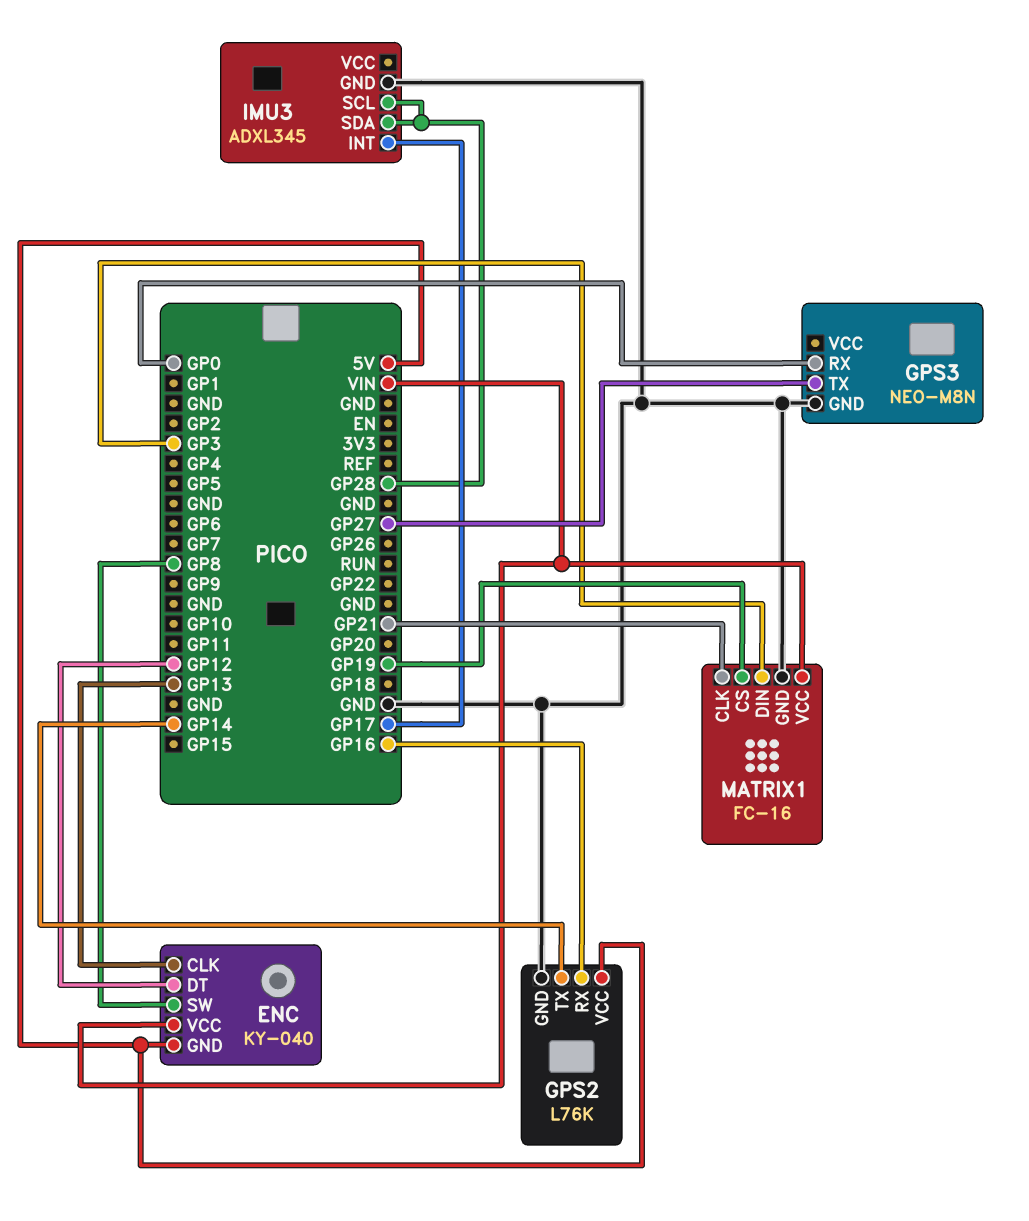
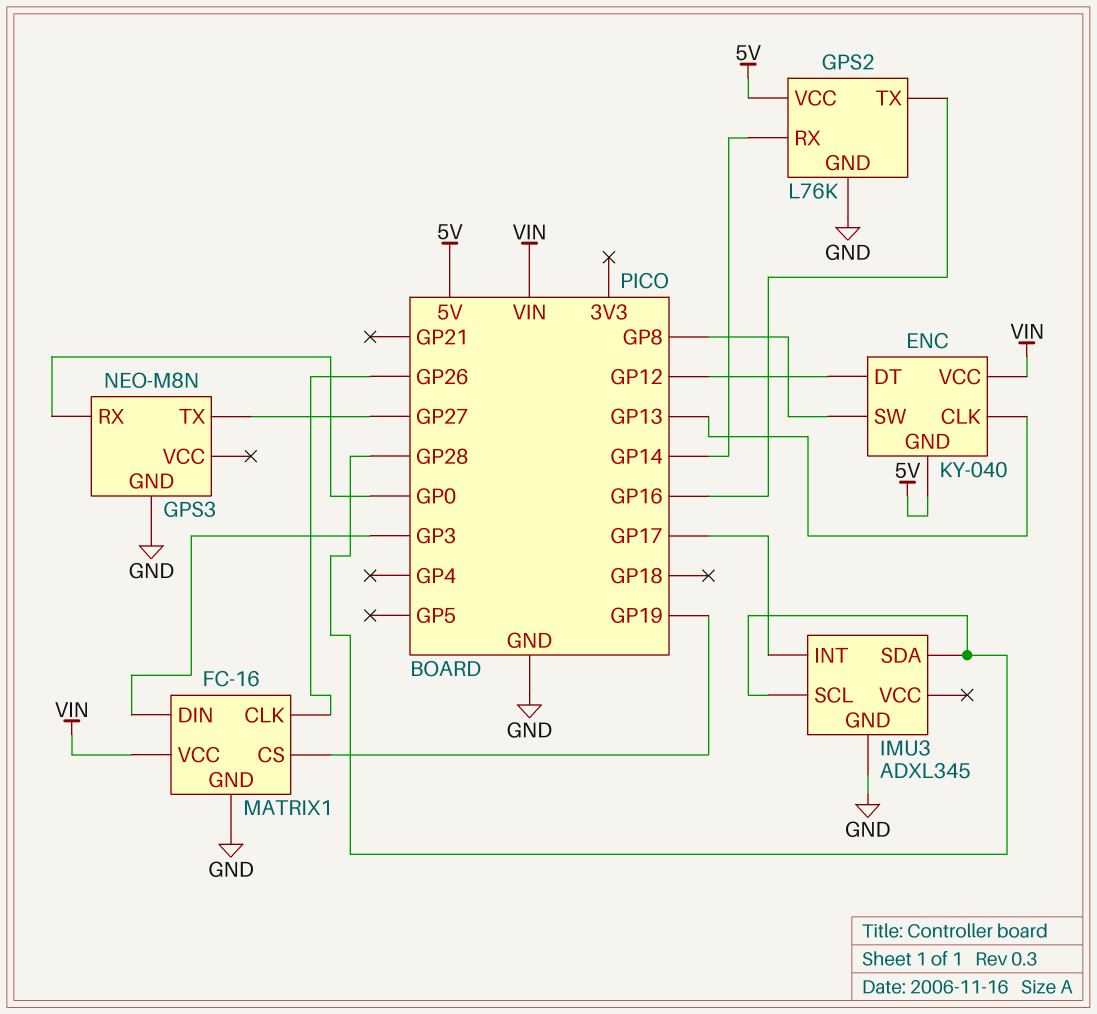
GPS2 pin RX: GP16 -> GP14
GPS2 pin TX: GP14 -> GP16
MATRIX1 pin CLK: GP21 -> GP26

